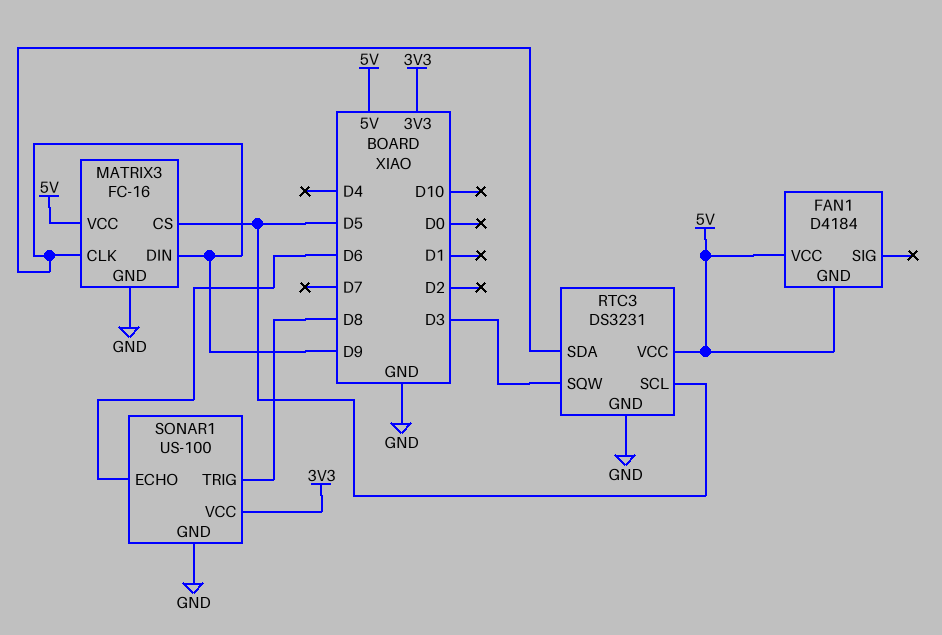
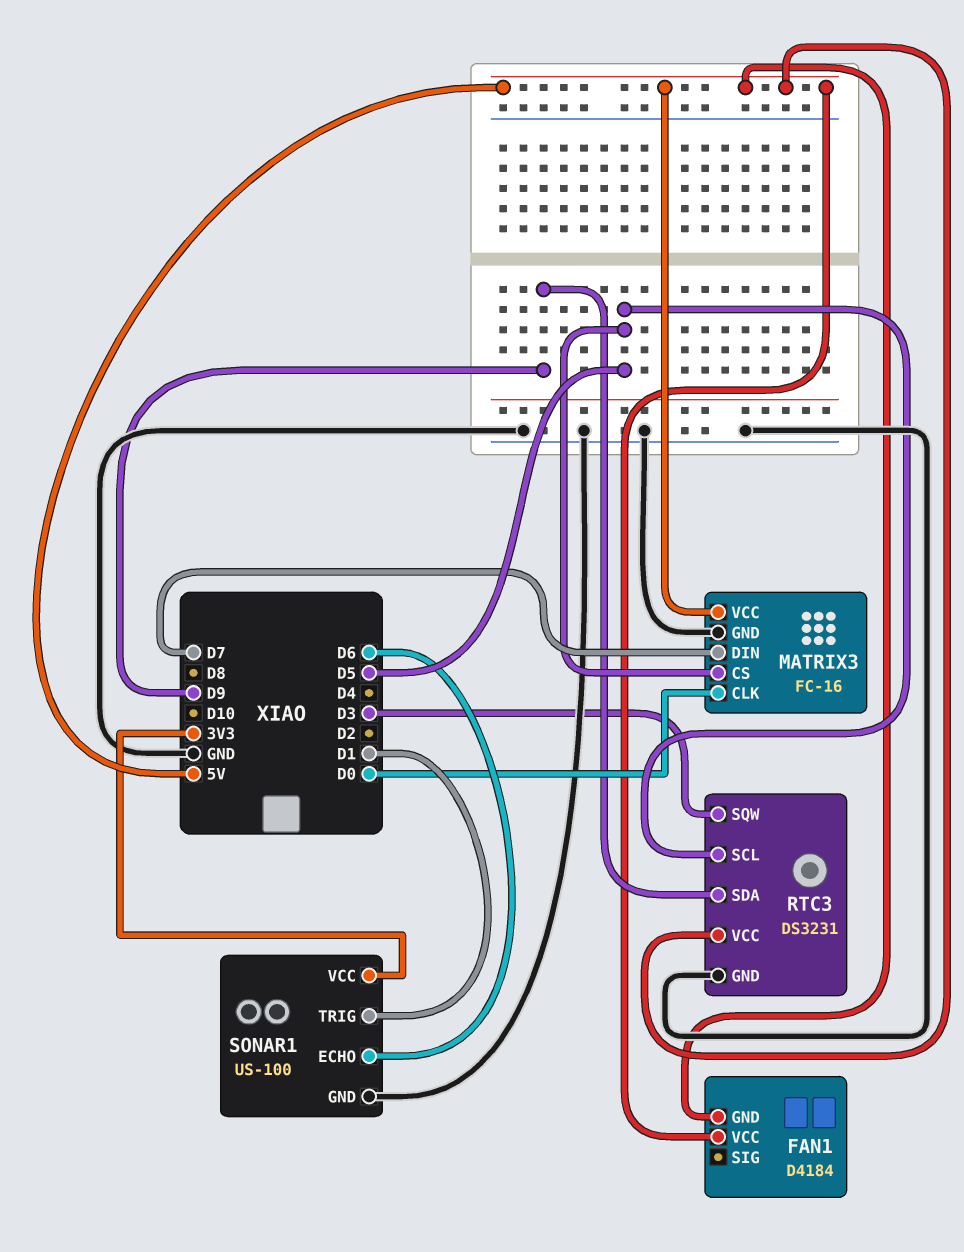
MATRIX3 pin CLK: D9 -> D0
MATRIX3 pin DIN: D9 -> D7
SONAR1 pin TRIG: D8 -> D1

